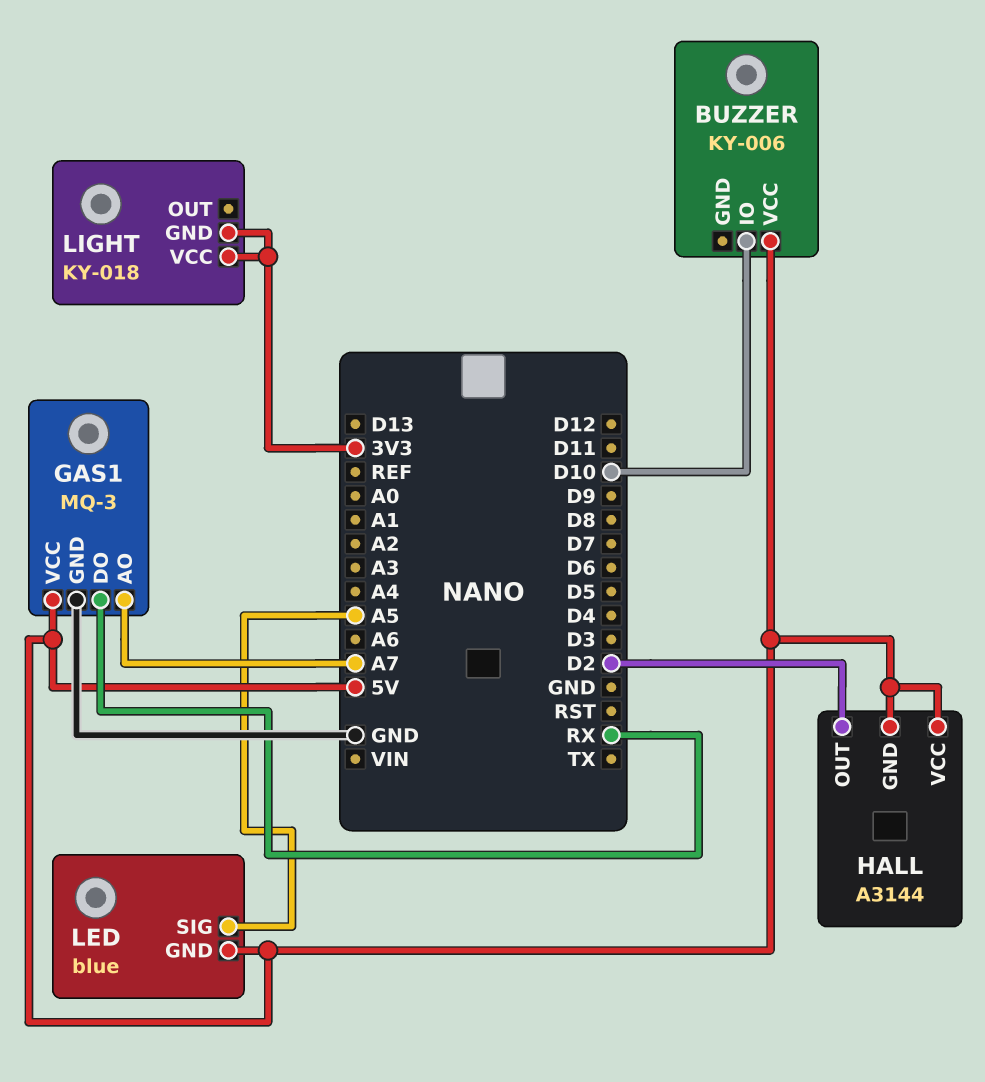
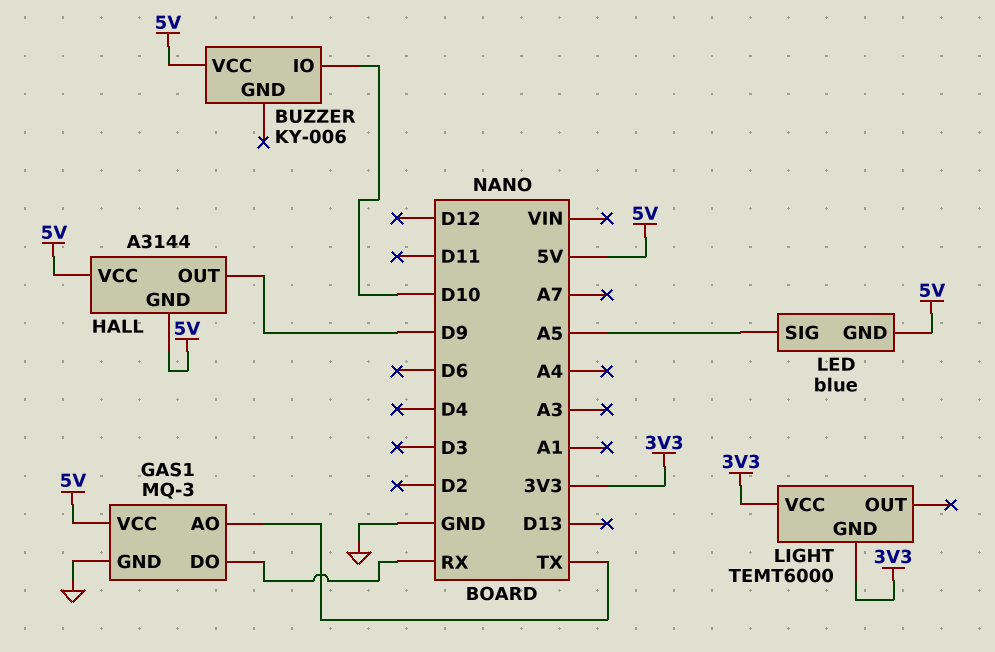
GAS1 pin AO: A7 -> TX
HALL pin OUT: D2 -> D9
LIGHT: KY-018 -> TEMT6000

